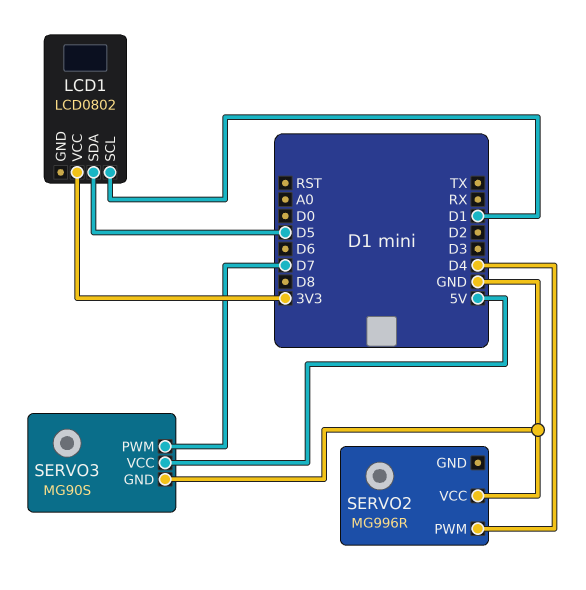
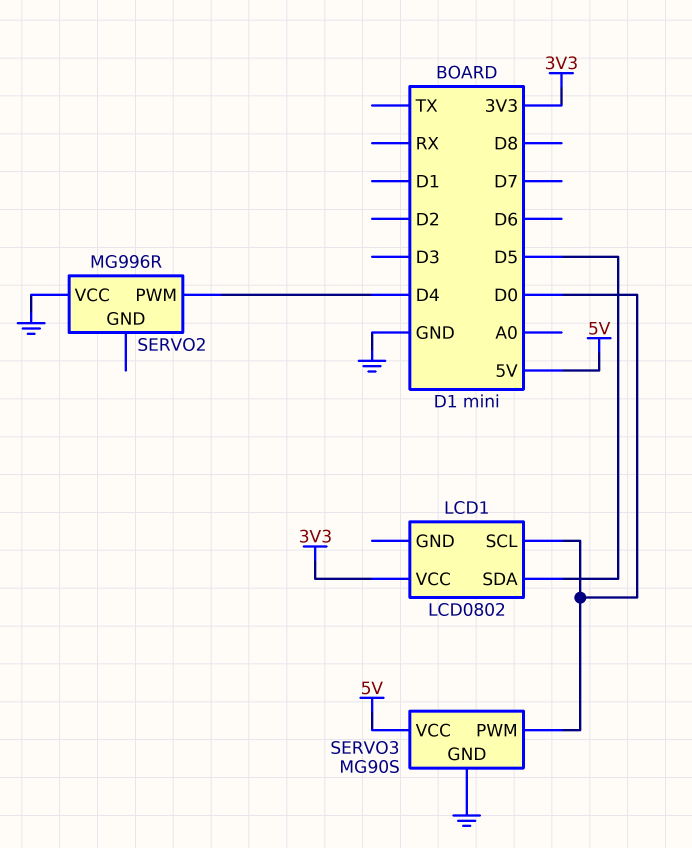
LCD1 pin SCL: D1 -> D0
SERVO3 pin PWM: D7 -> D0

